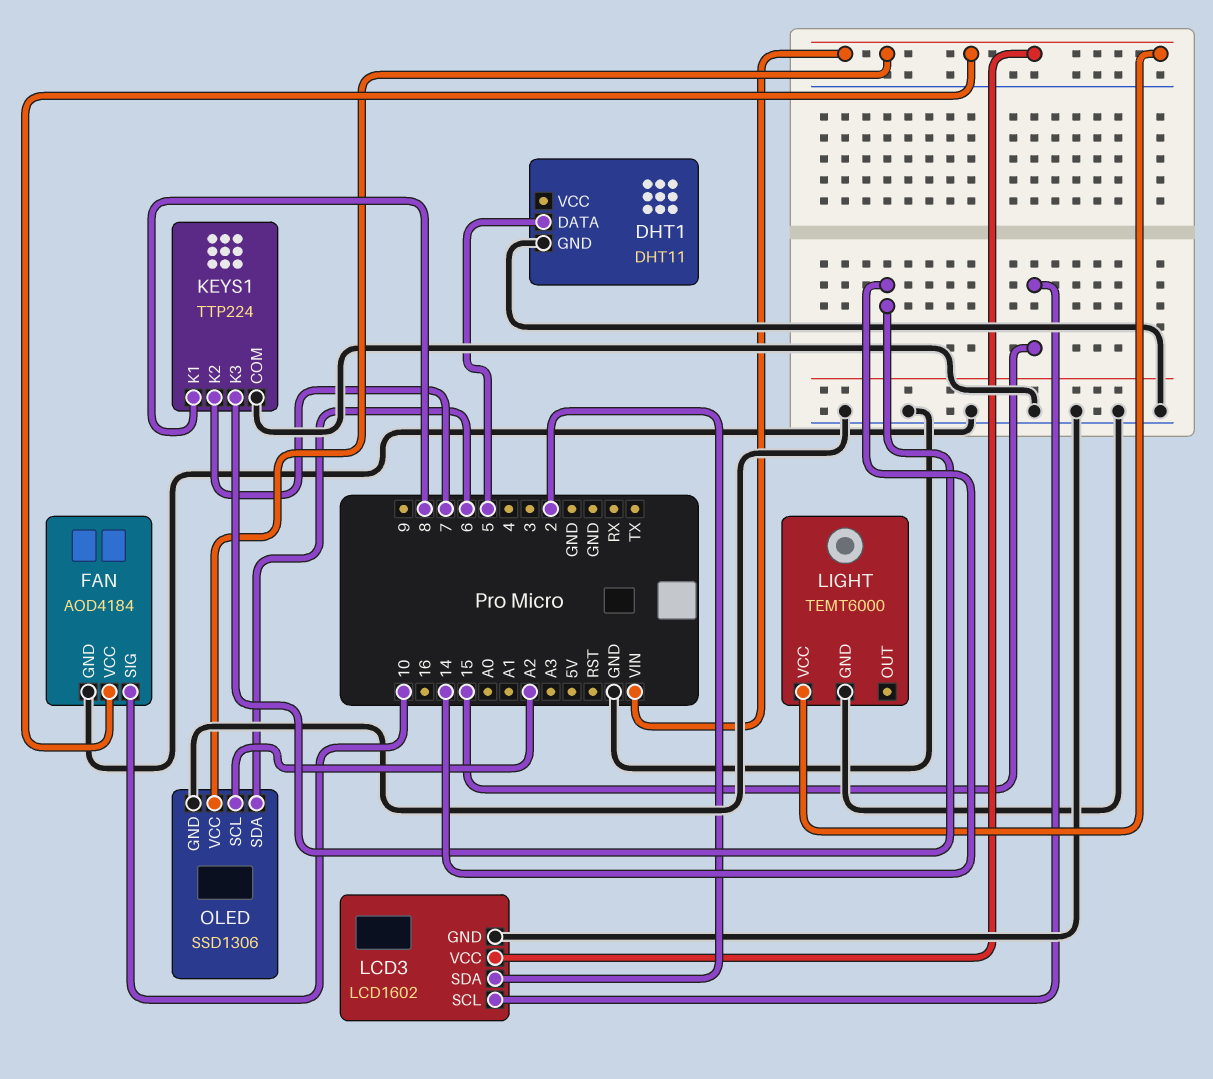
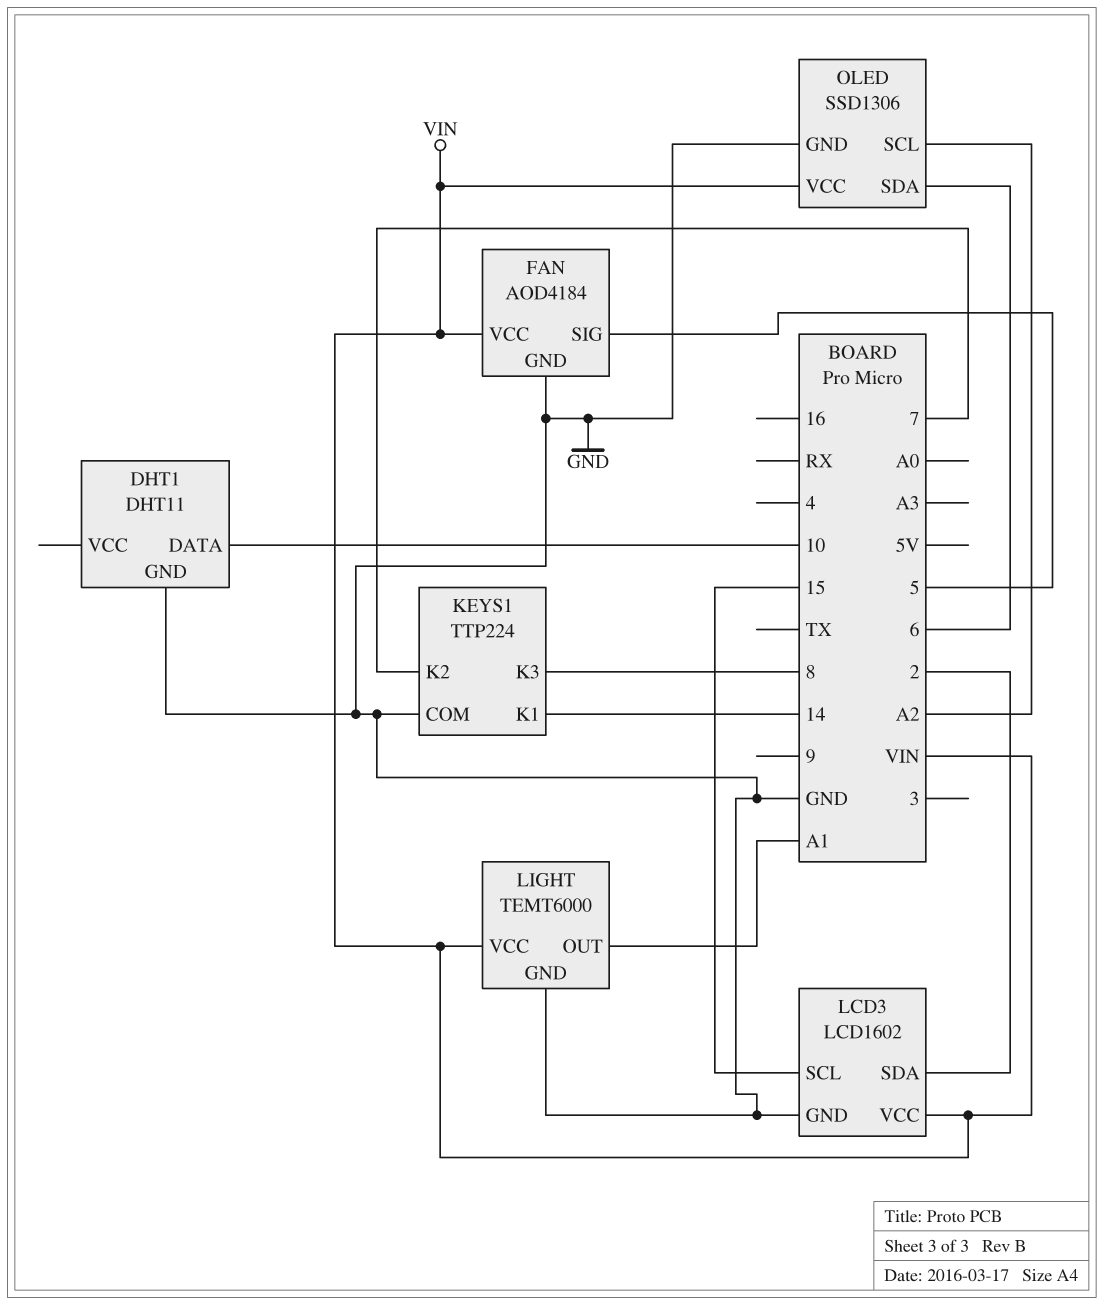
DHT1 pin DATA: 5 -> 10
FAN pin SIG: 10 -> 5
KEYS1 pin K1: 8 -> 14
KEYS1 pin K3: 14 -> 8
LIGHT pin OUT: none -> A1

